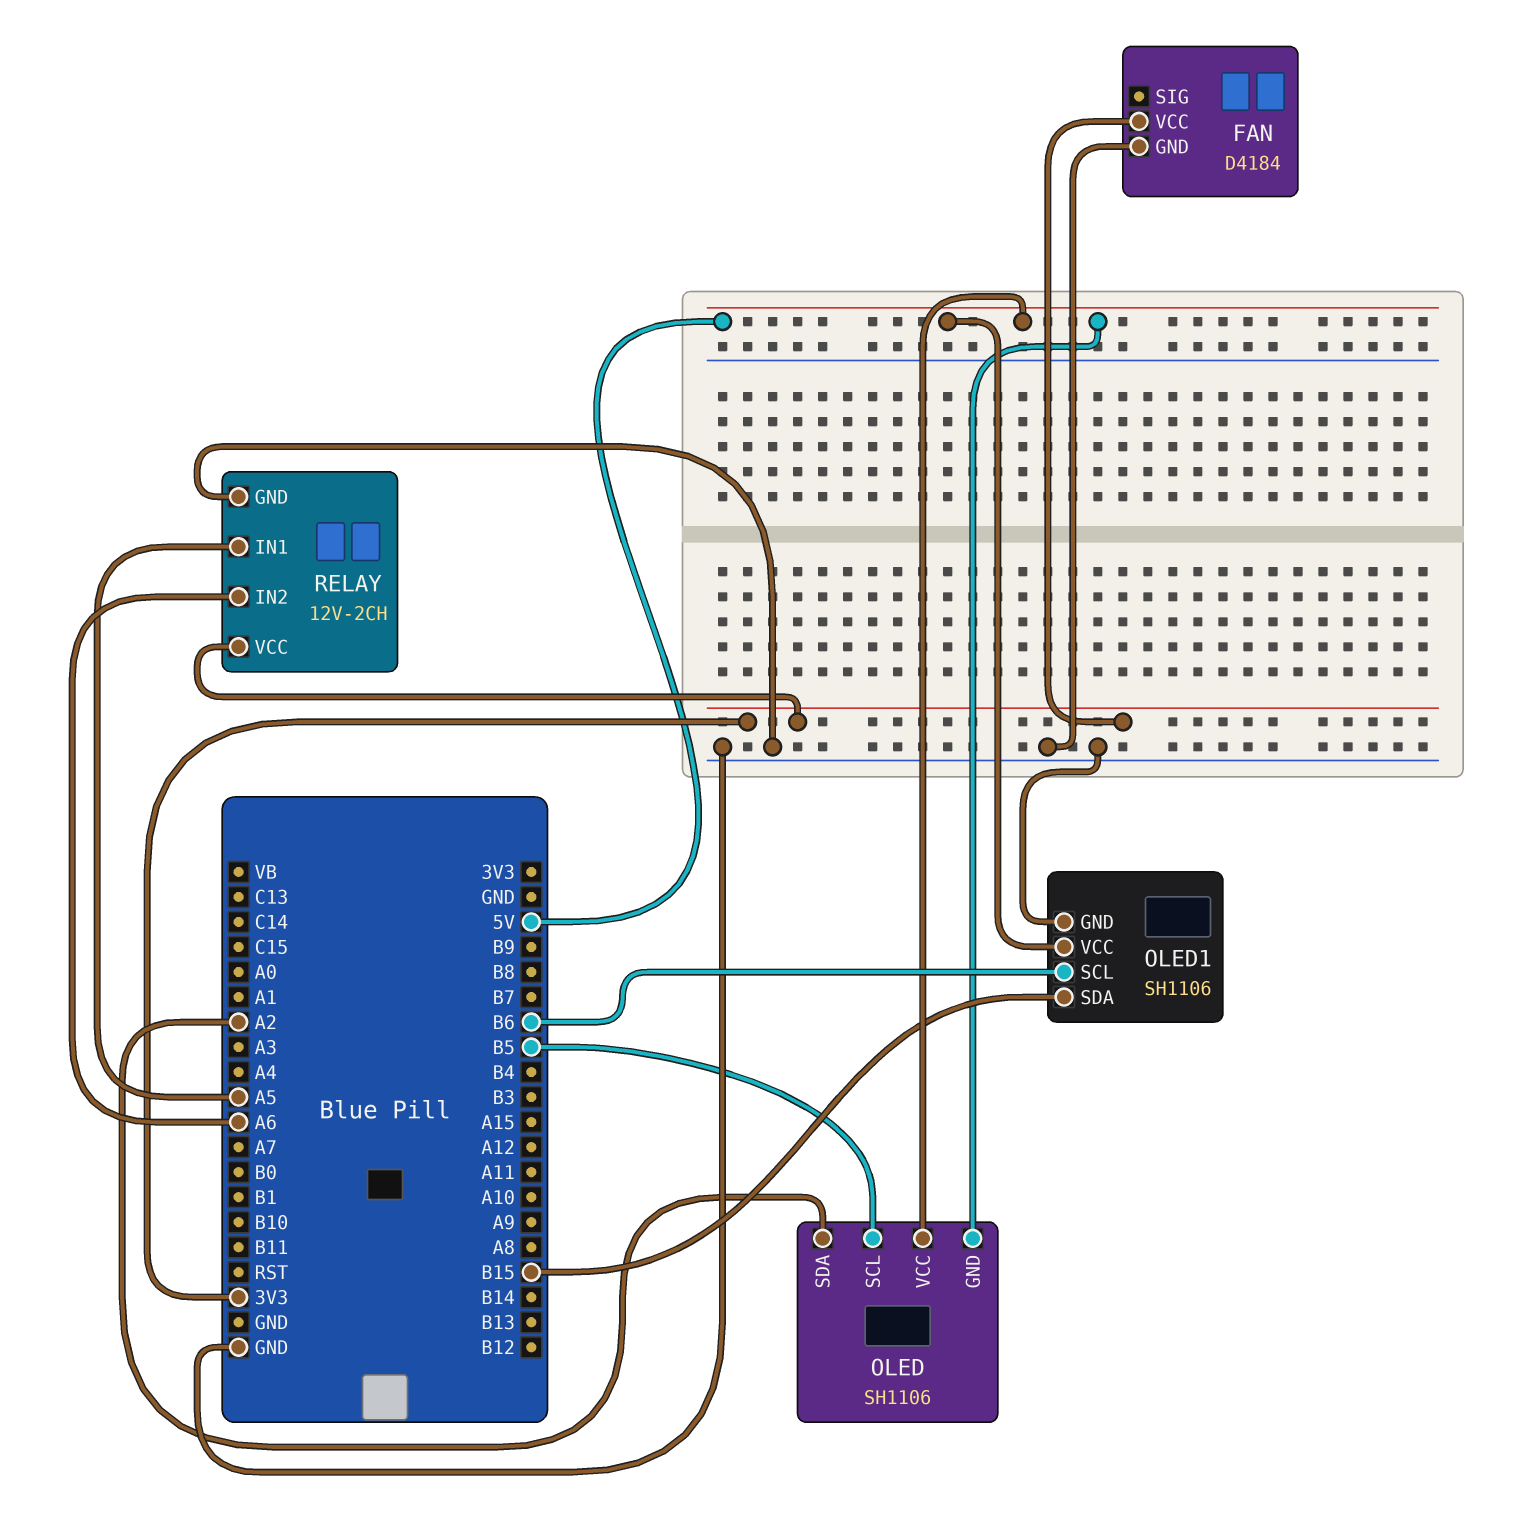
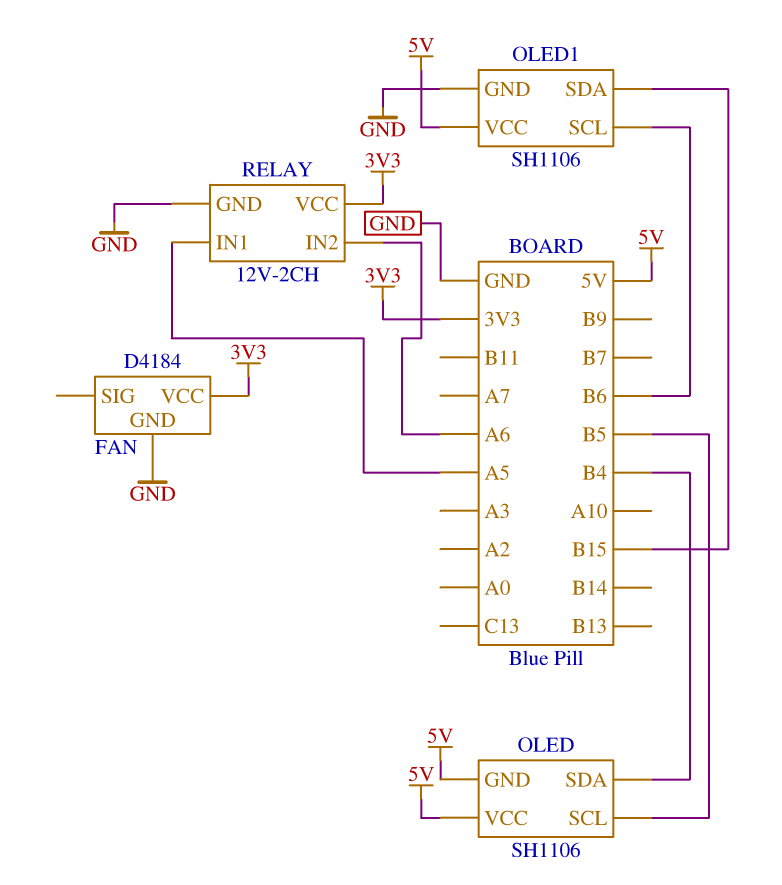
OLED pin SDA: A2 -> B4

